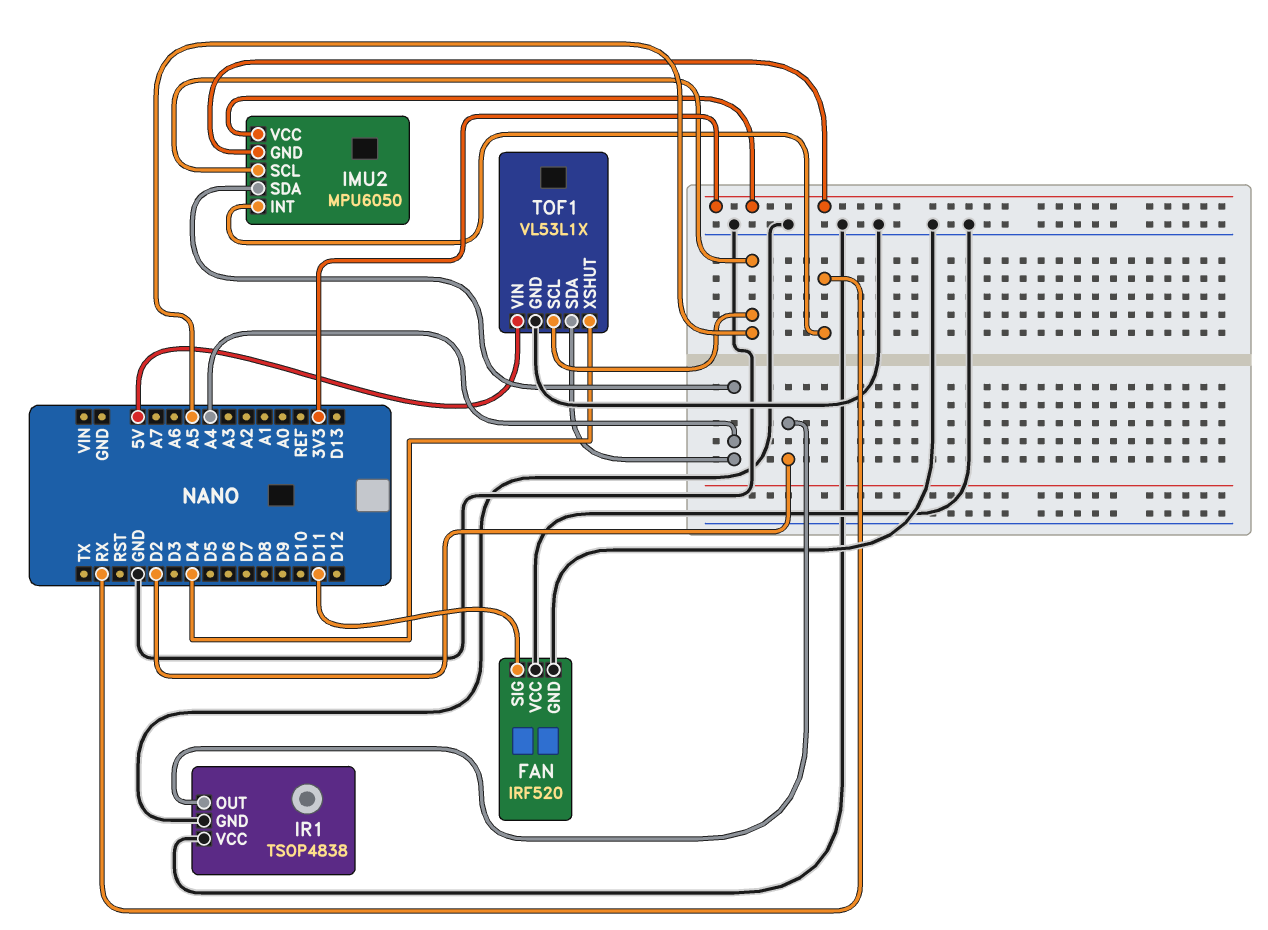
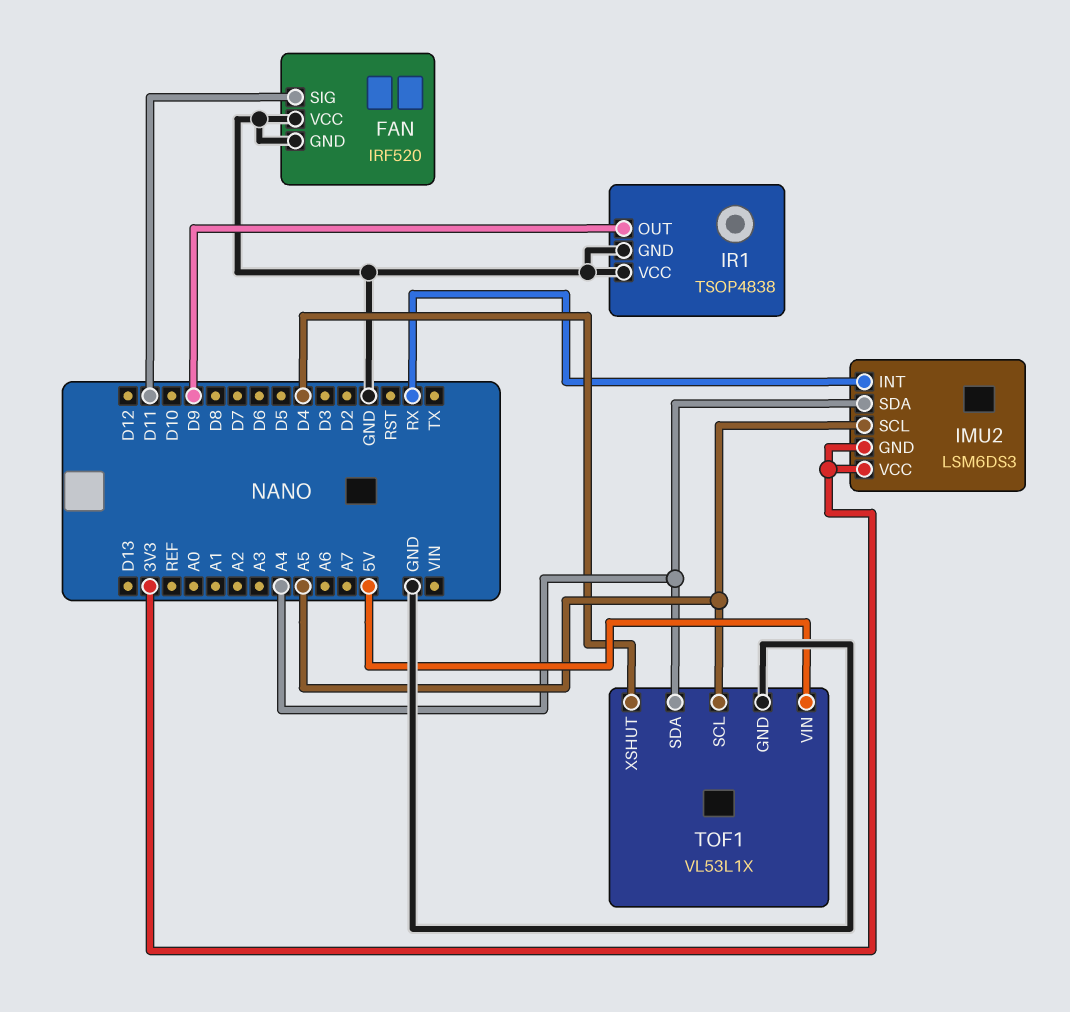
IMU2: MPU6050 -> LSM6DS3
IR1 pin OUT: D2 -> D9

